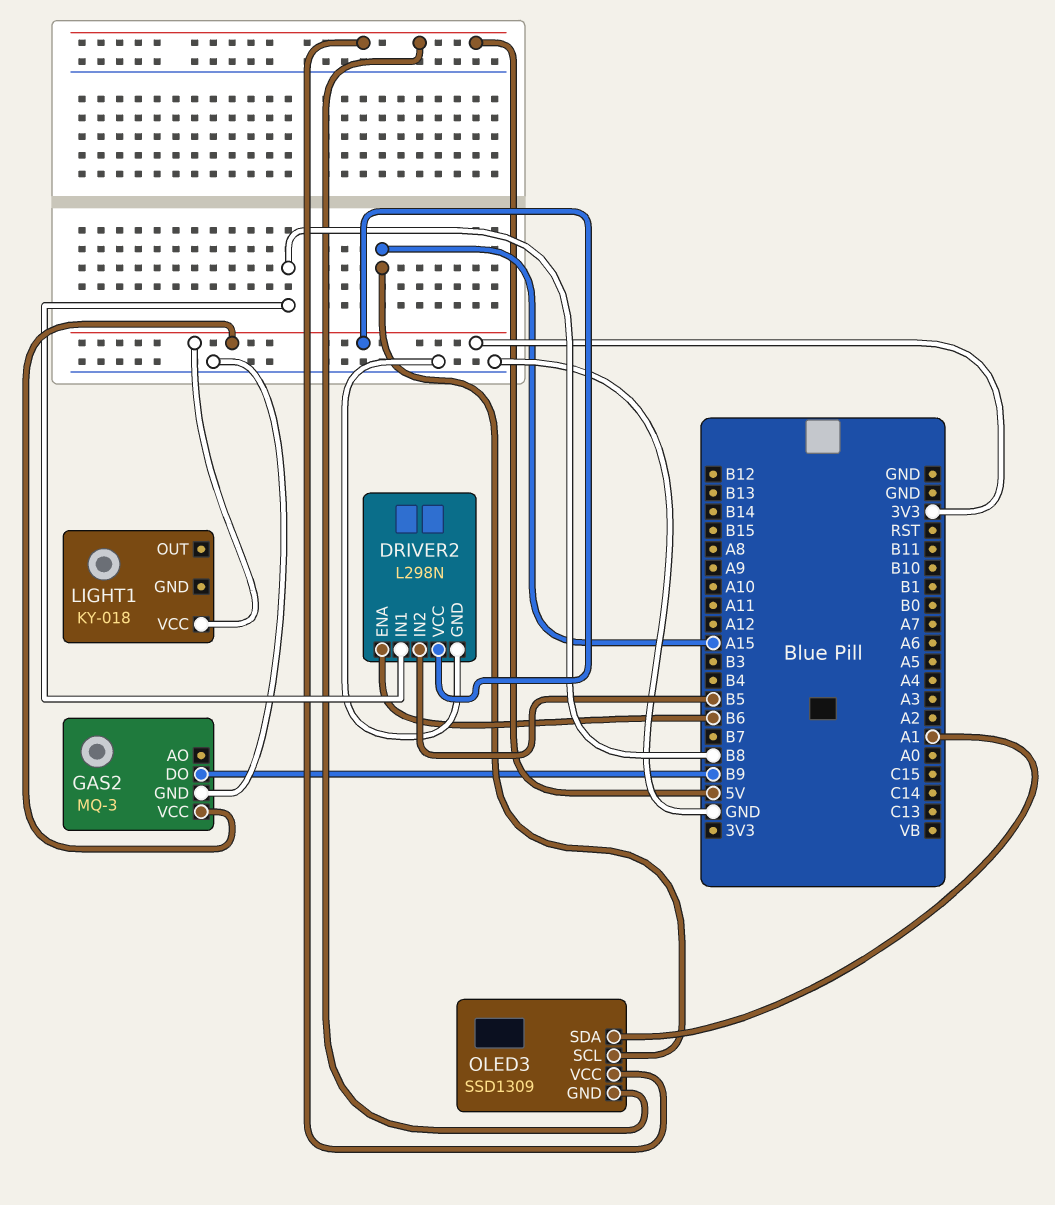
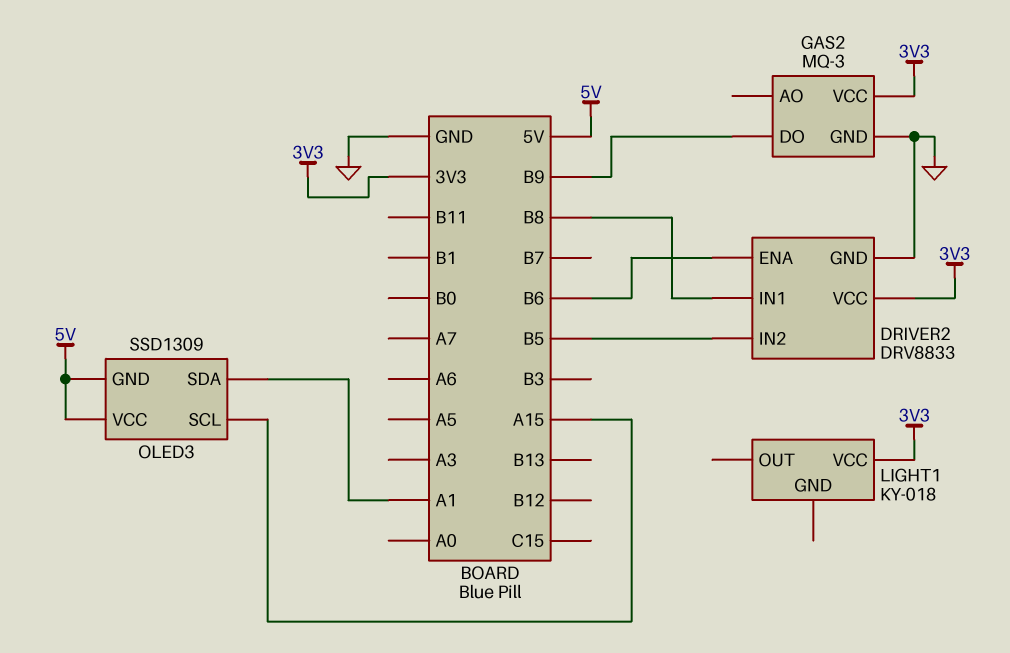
DRIVER2: L298N -> DRV8833

